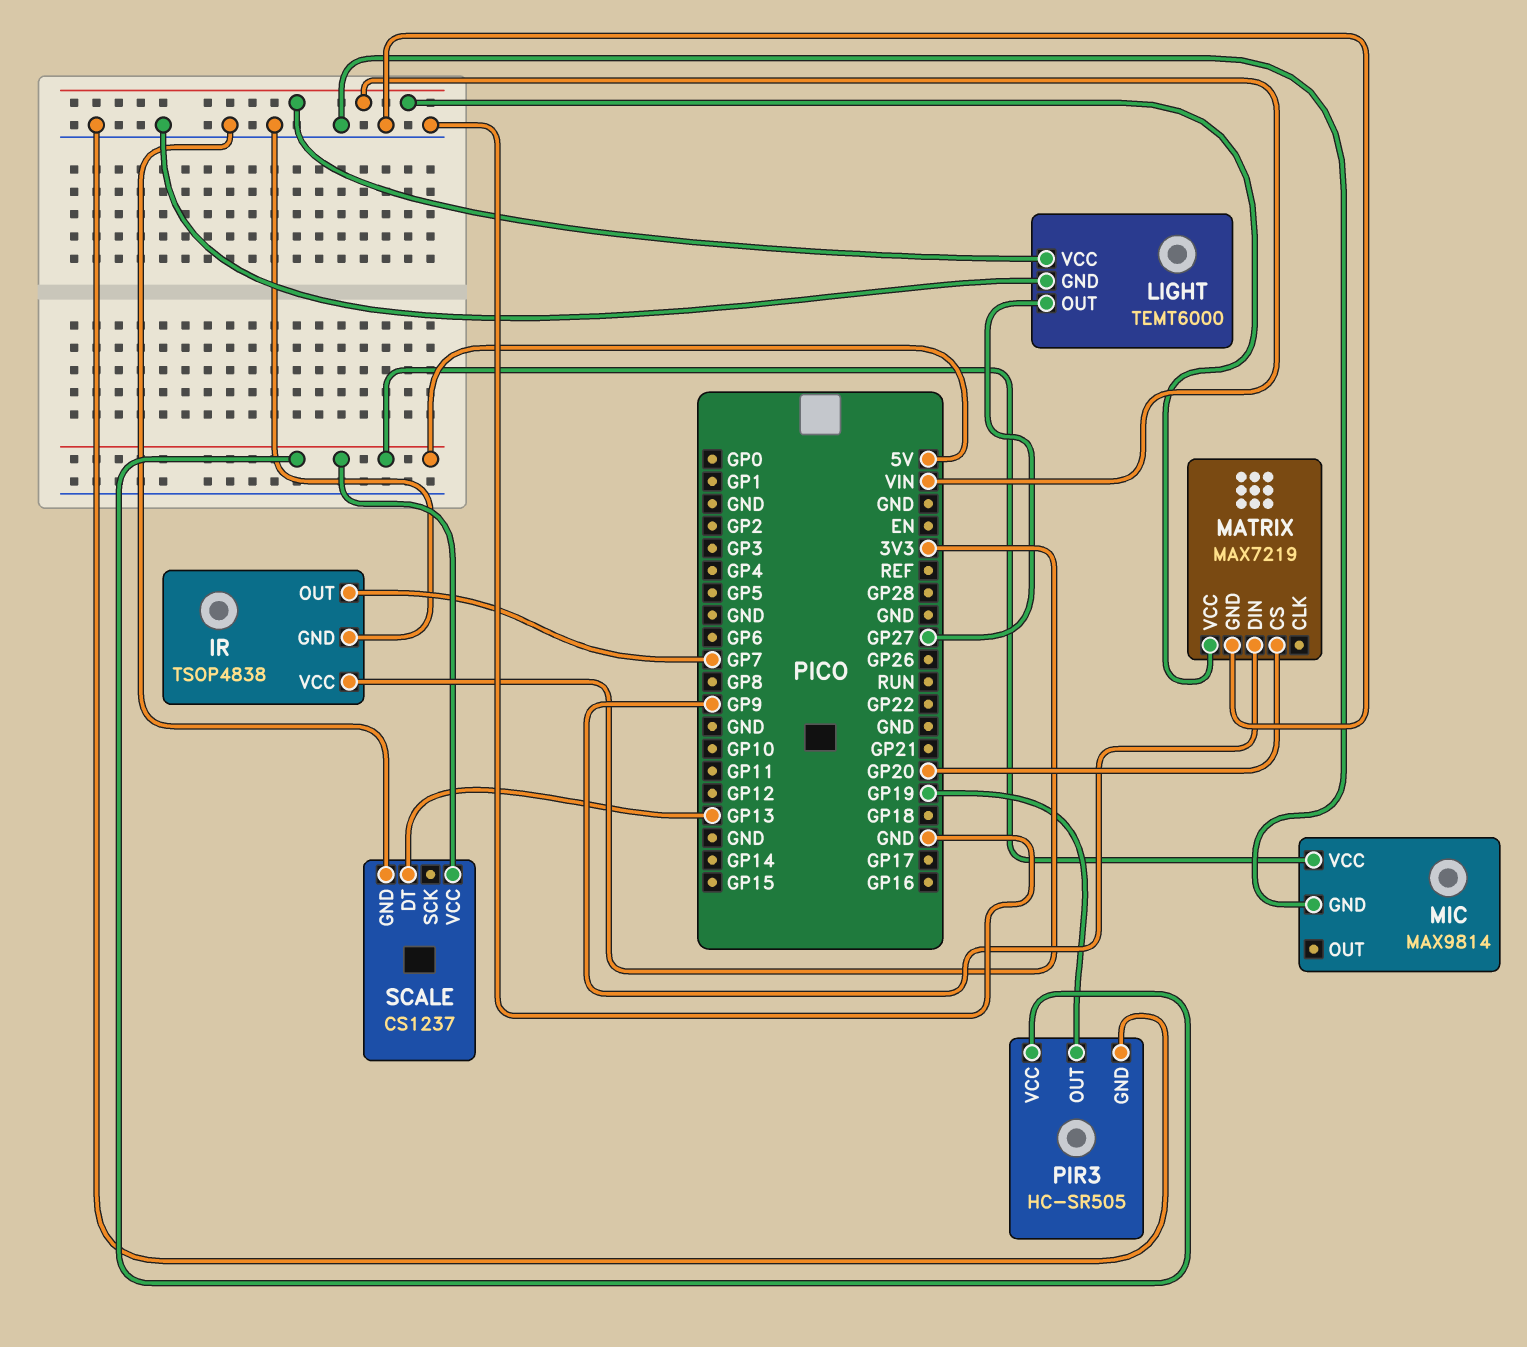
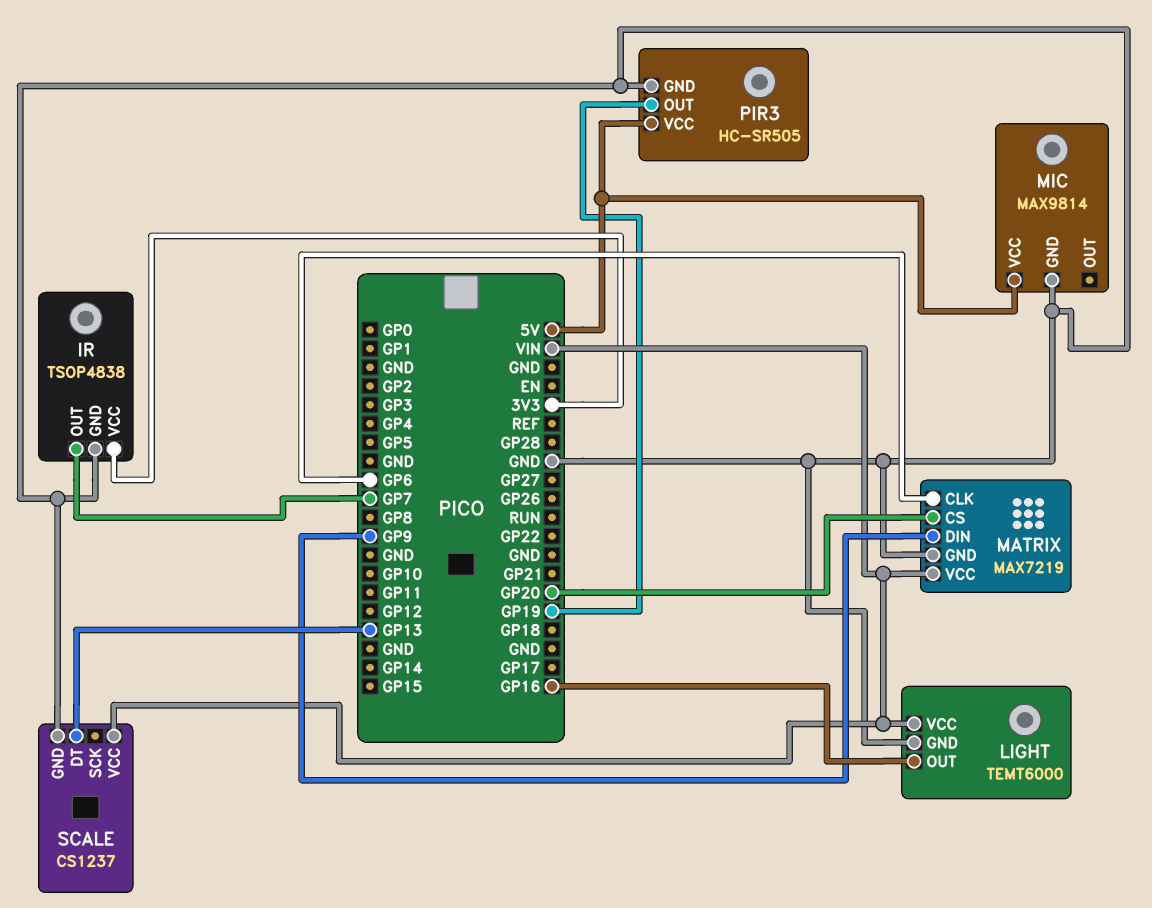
LIGHT pin OUT: GP27 -> GP16
MATRIX pin CLK: none -> GP6
SCALE pin VCC: 5V -> VIN

